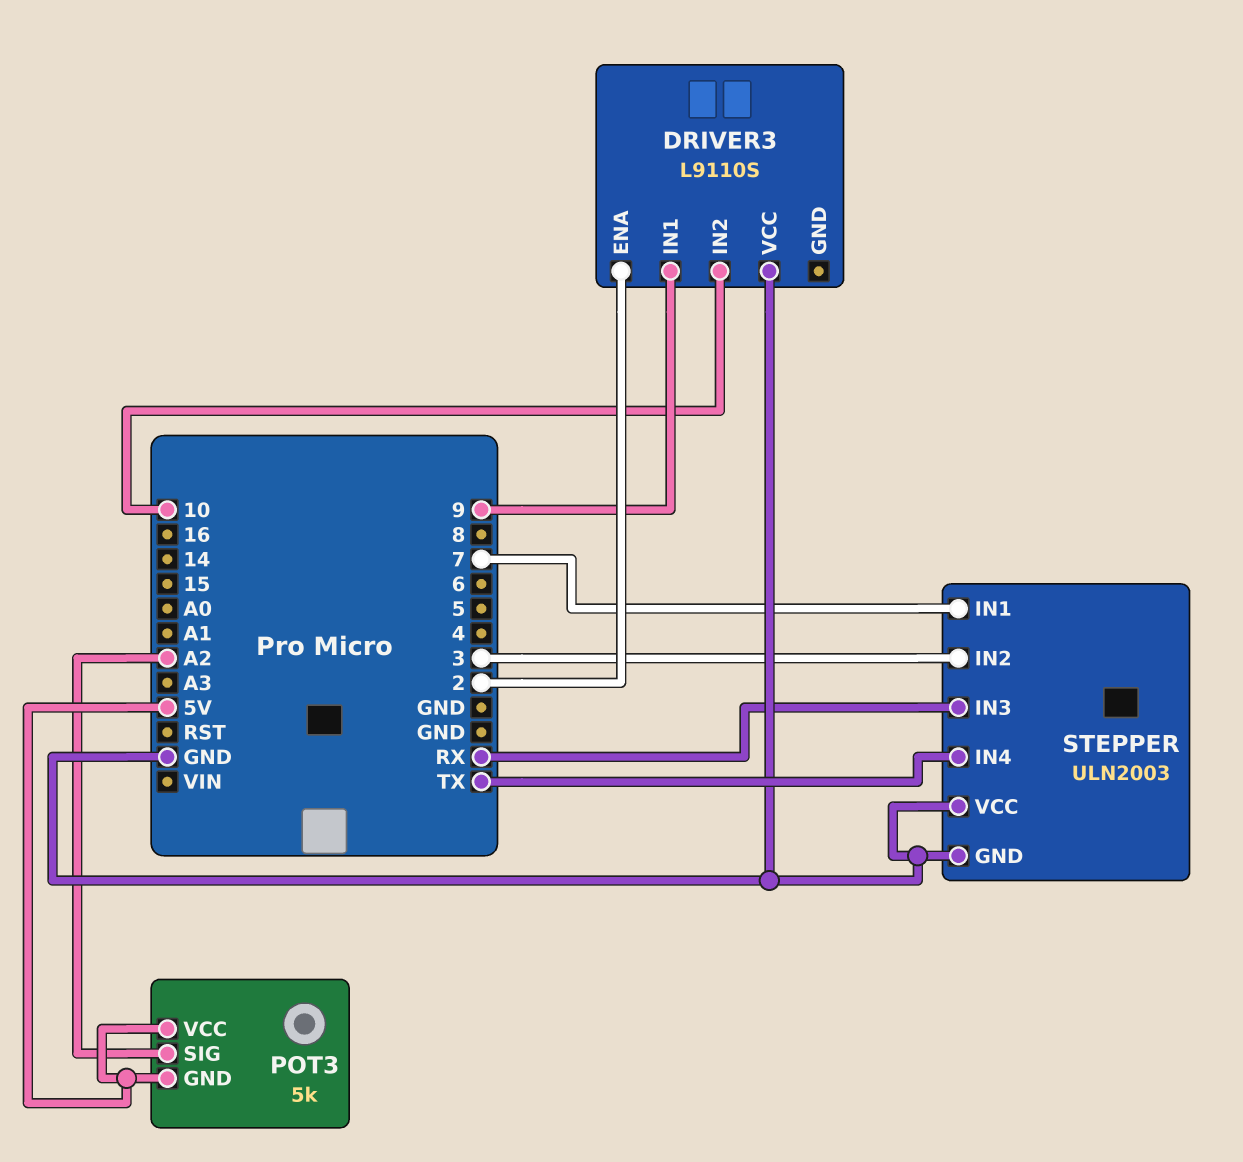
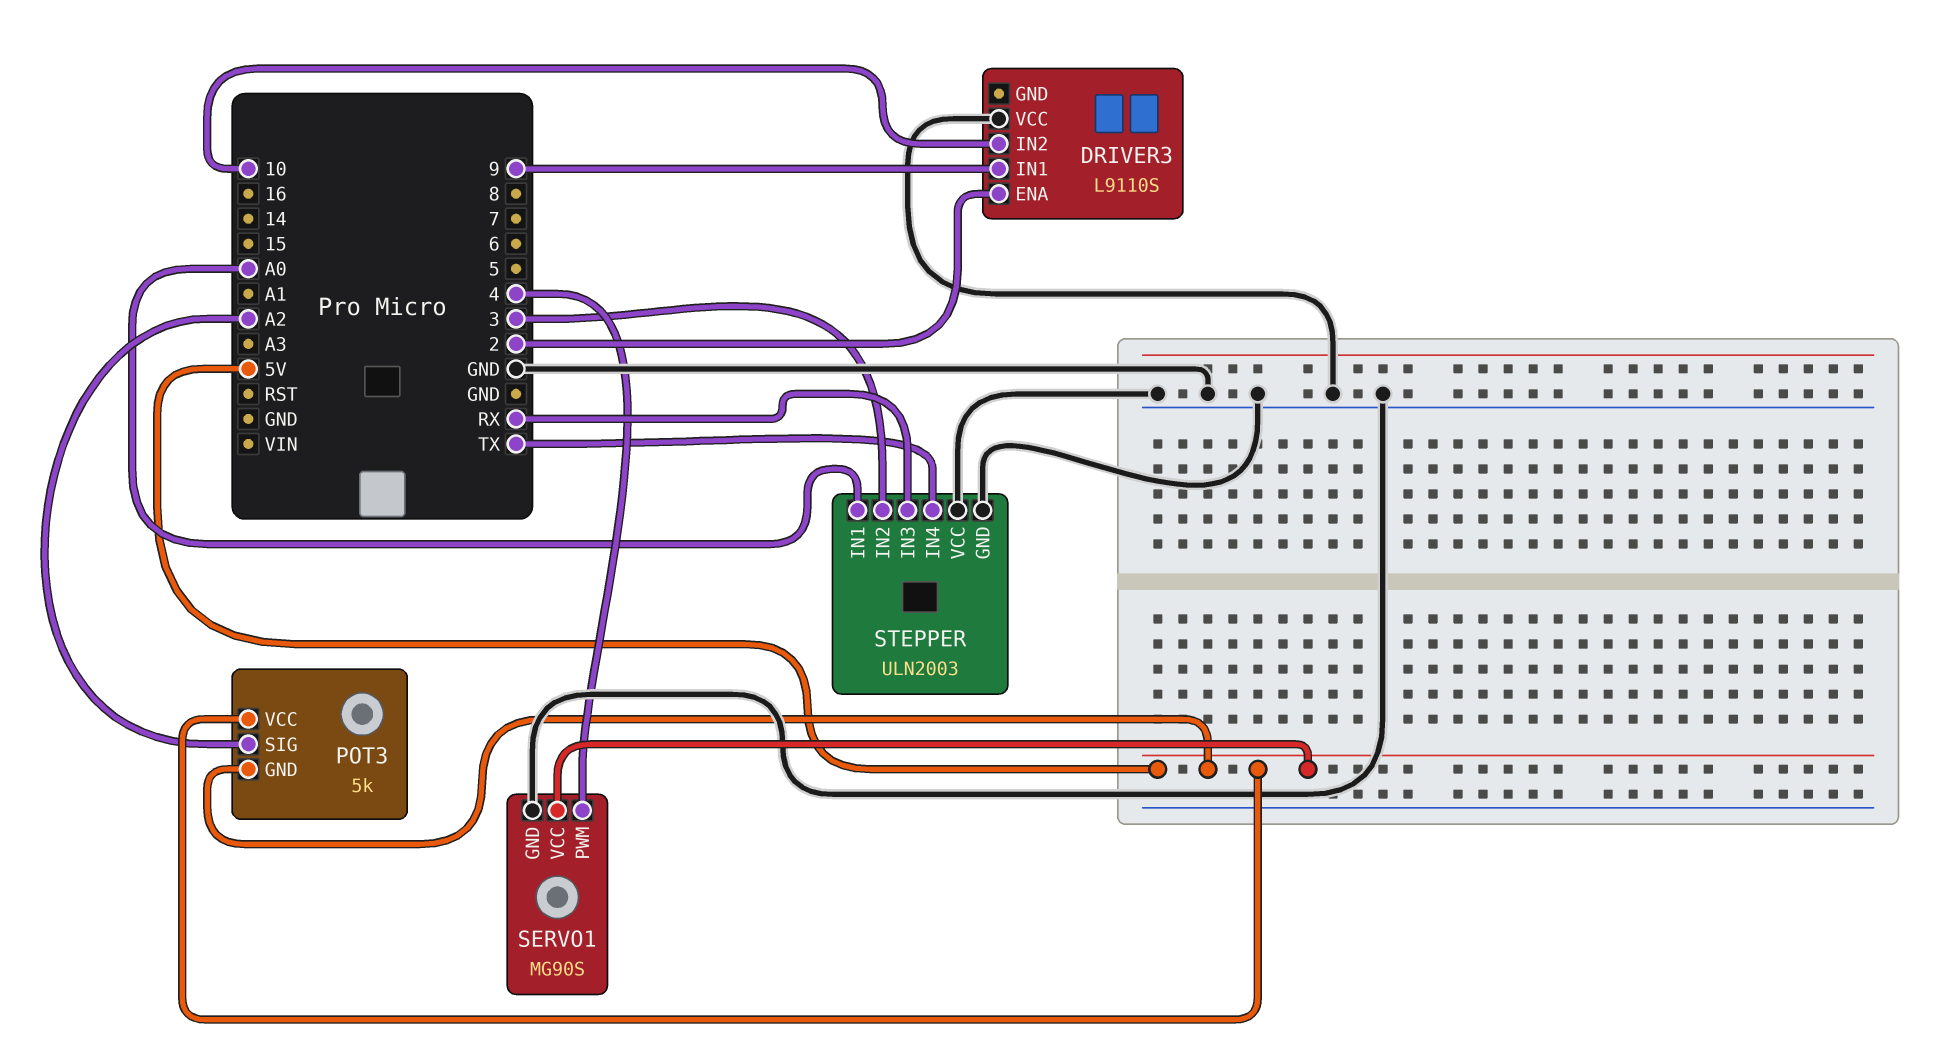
SERVO1: none -> MG90S
SERVO1 pin GND: none -> GND
SERVO1 pin PWM: none -> 4
SERVO1 pin VCC: none -> 5V
STEPPER pin IN1: 7 -> A0

